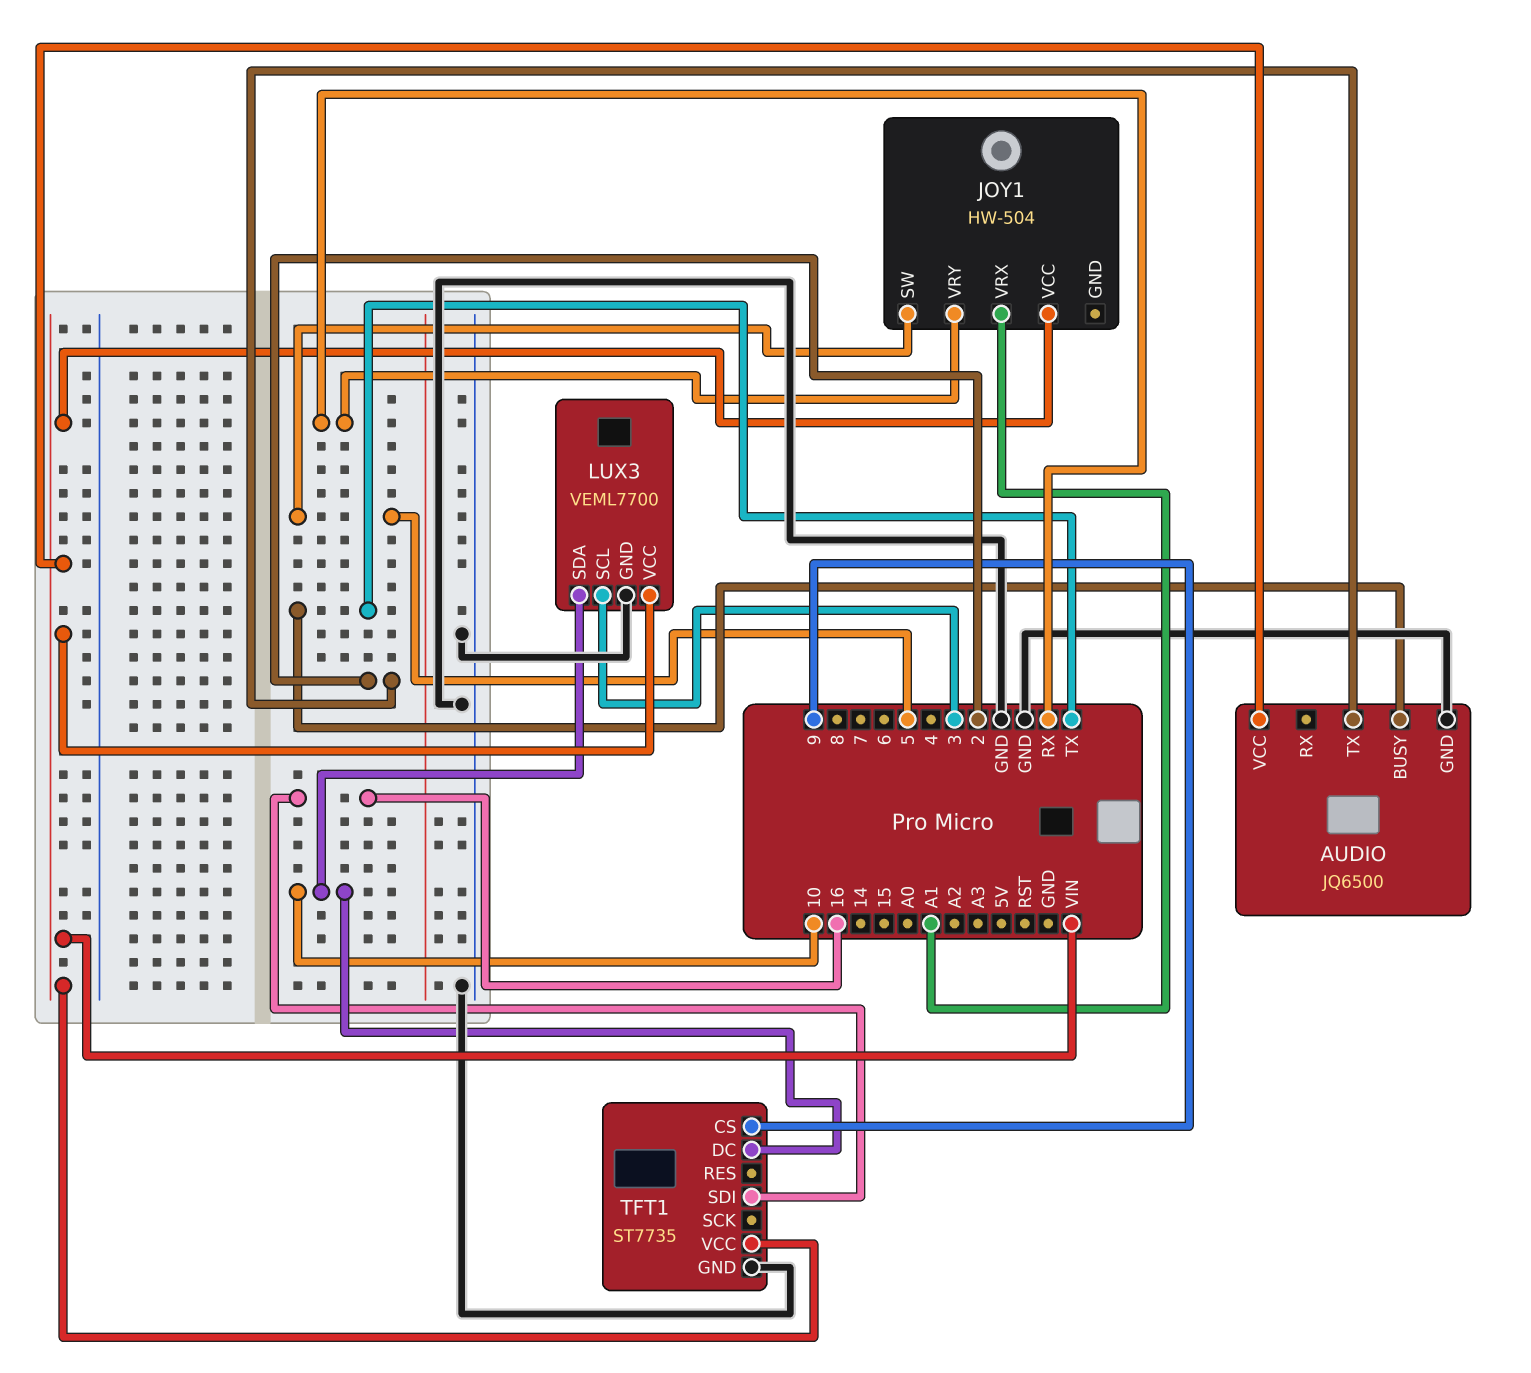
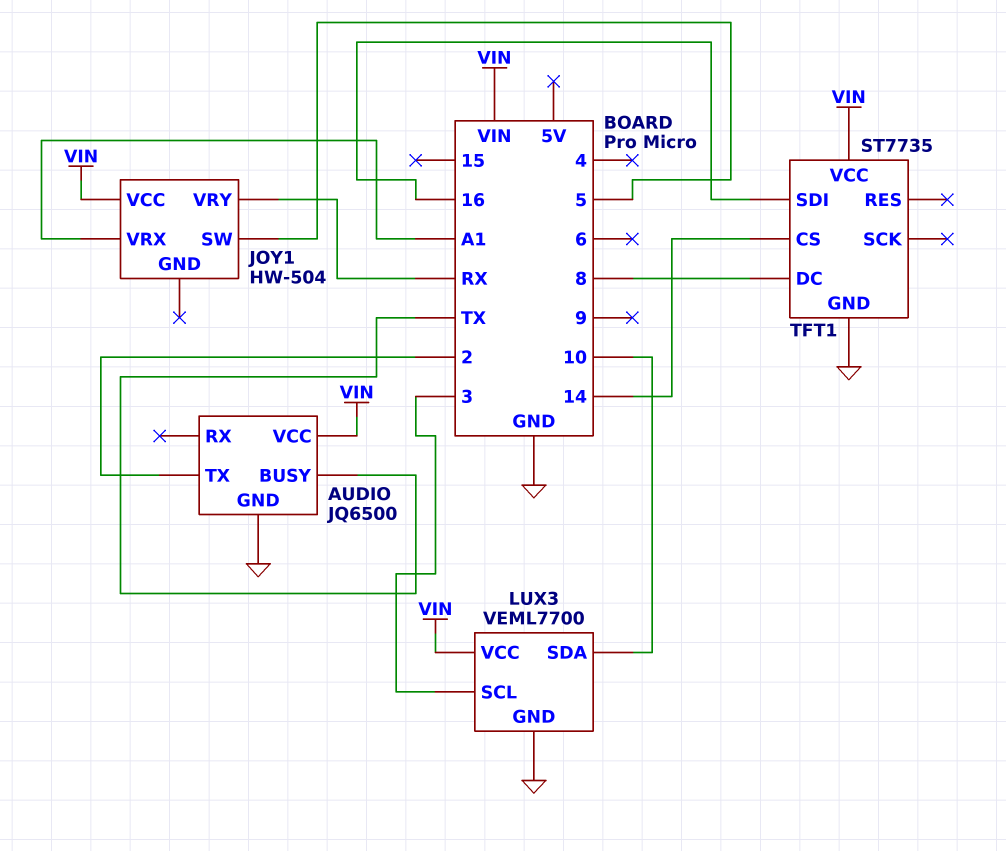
TFT1 pin CS: 9 -> 14
TFT1 pin DC: 10 -> 8

